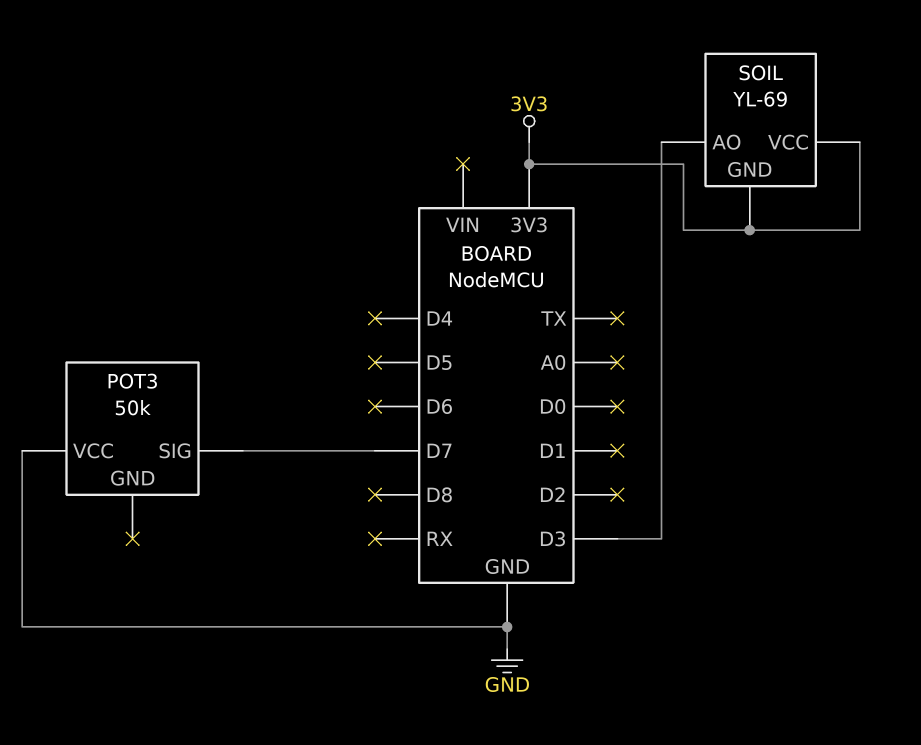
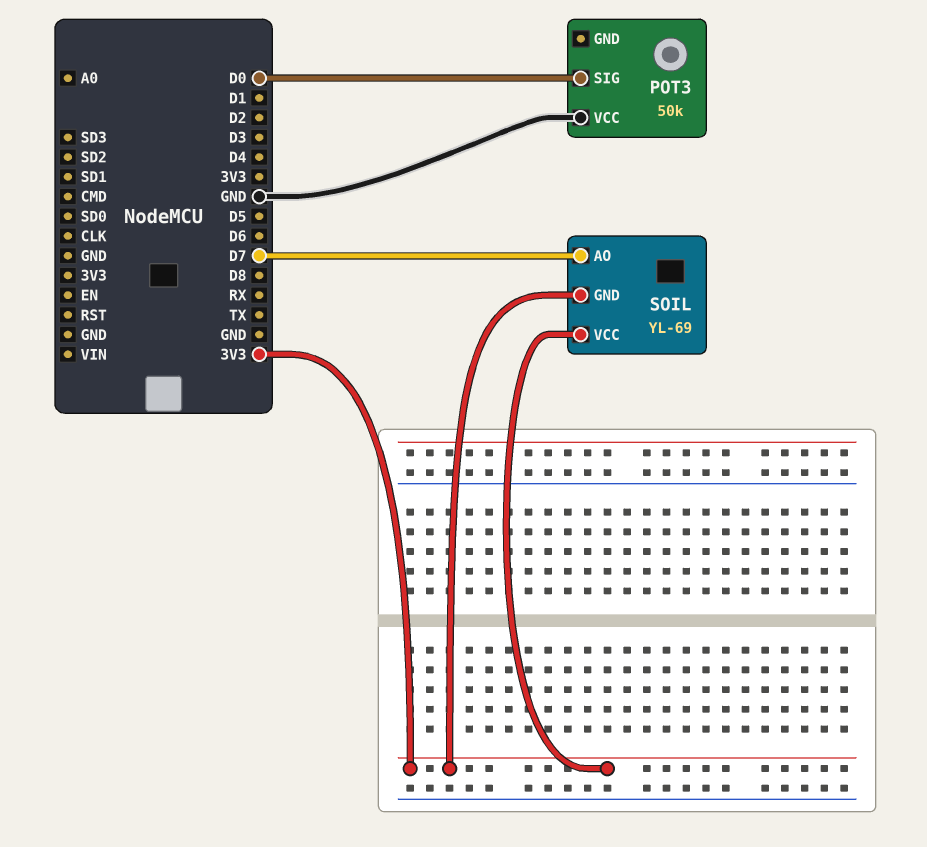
POT3 pin SIG: D7 -> D0
SOIL pin AO: D3 -> D7

